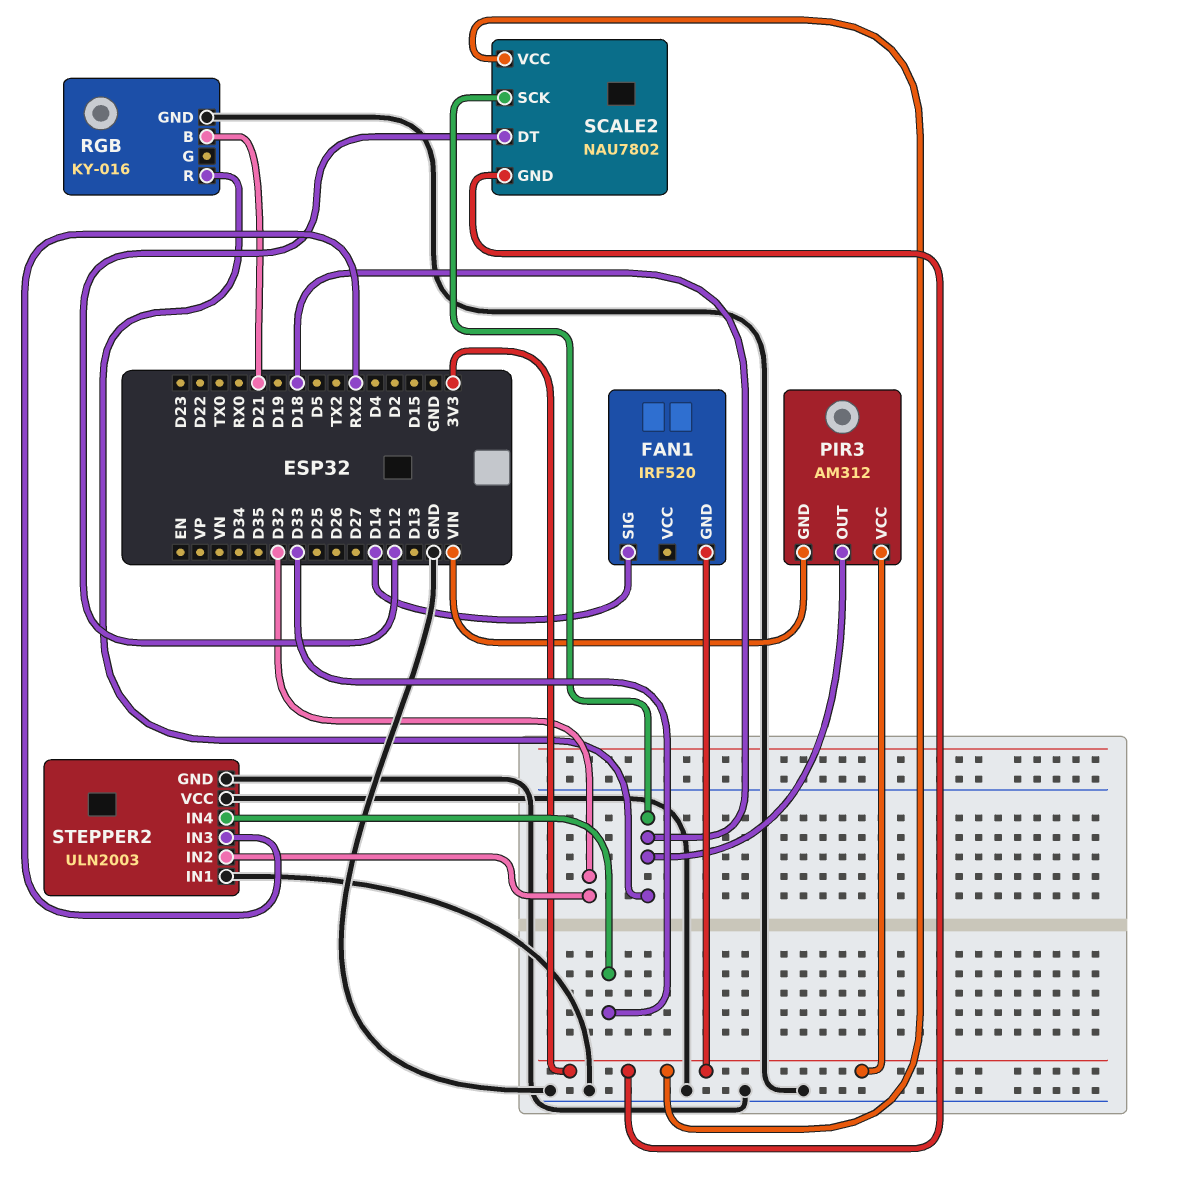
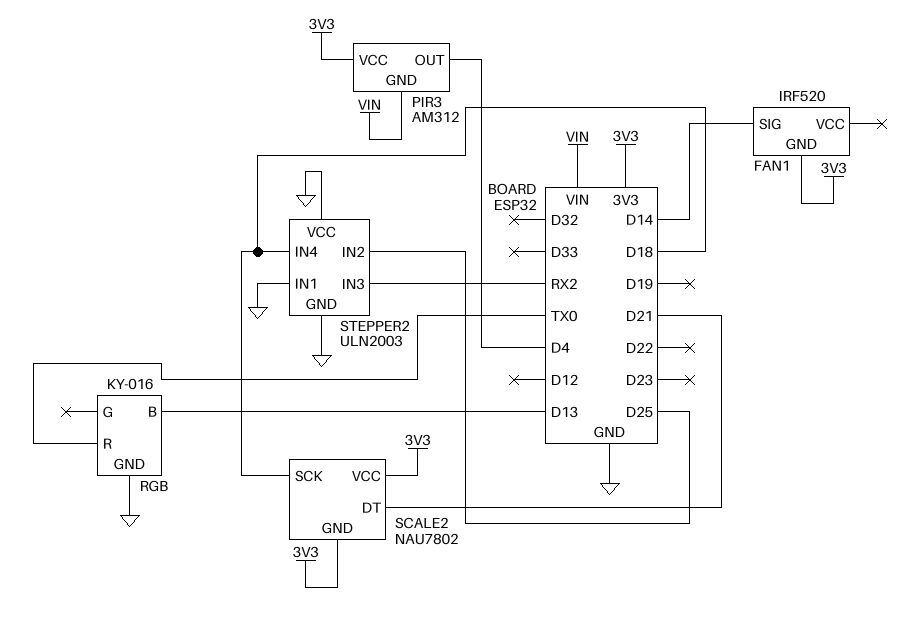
PIR3 pin OUT: D18 -> D4
RGB pin B: D21 -> D13
RGB pin R: D18 -> TX0
SCALE2 pin DT: D12 -> D21
STEPPER2 pin IN2: D32 -> D25
STEPPER2 pin IN4: D33 -> D18

